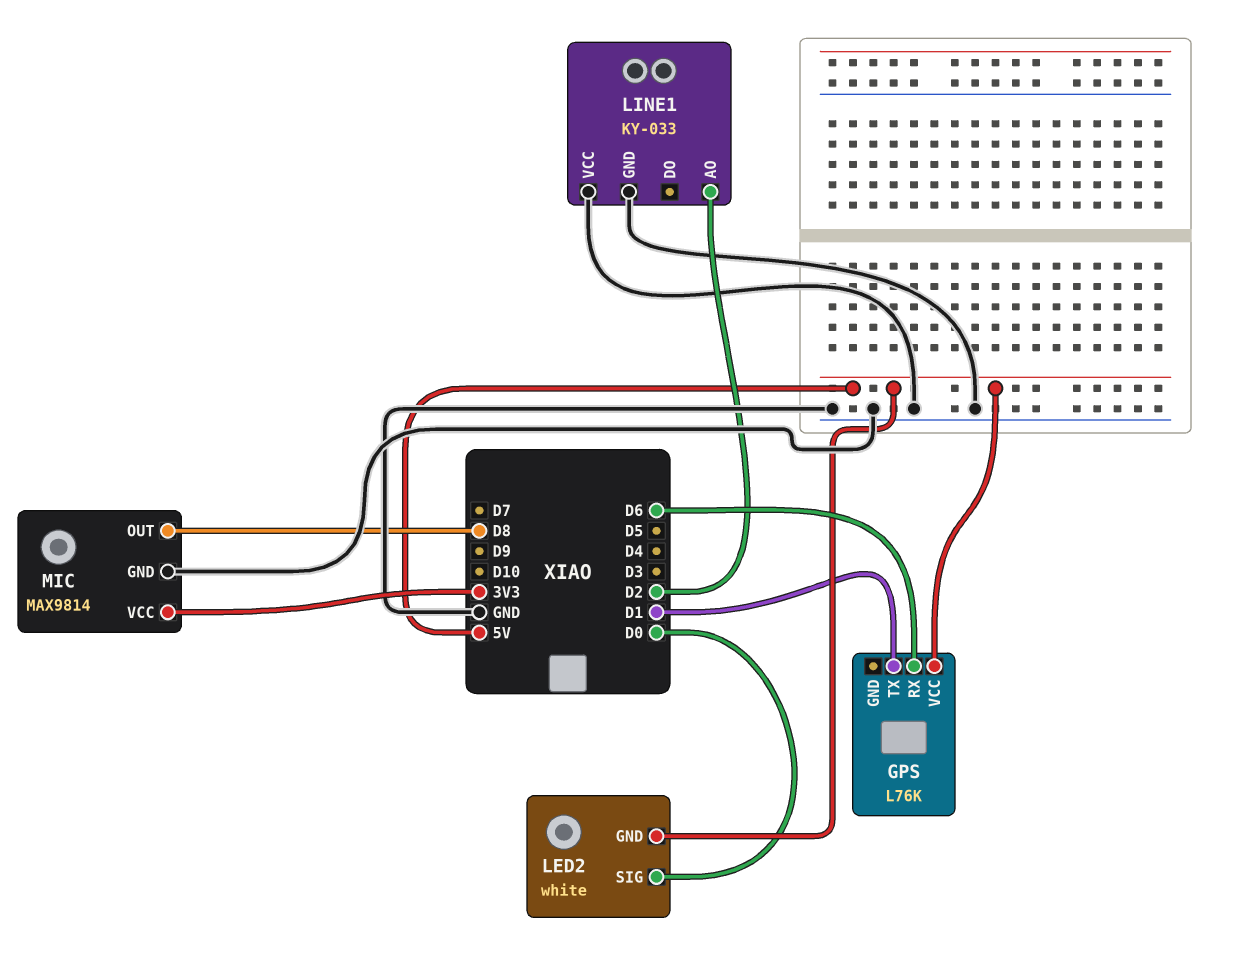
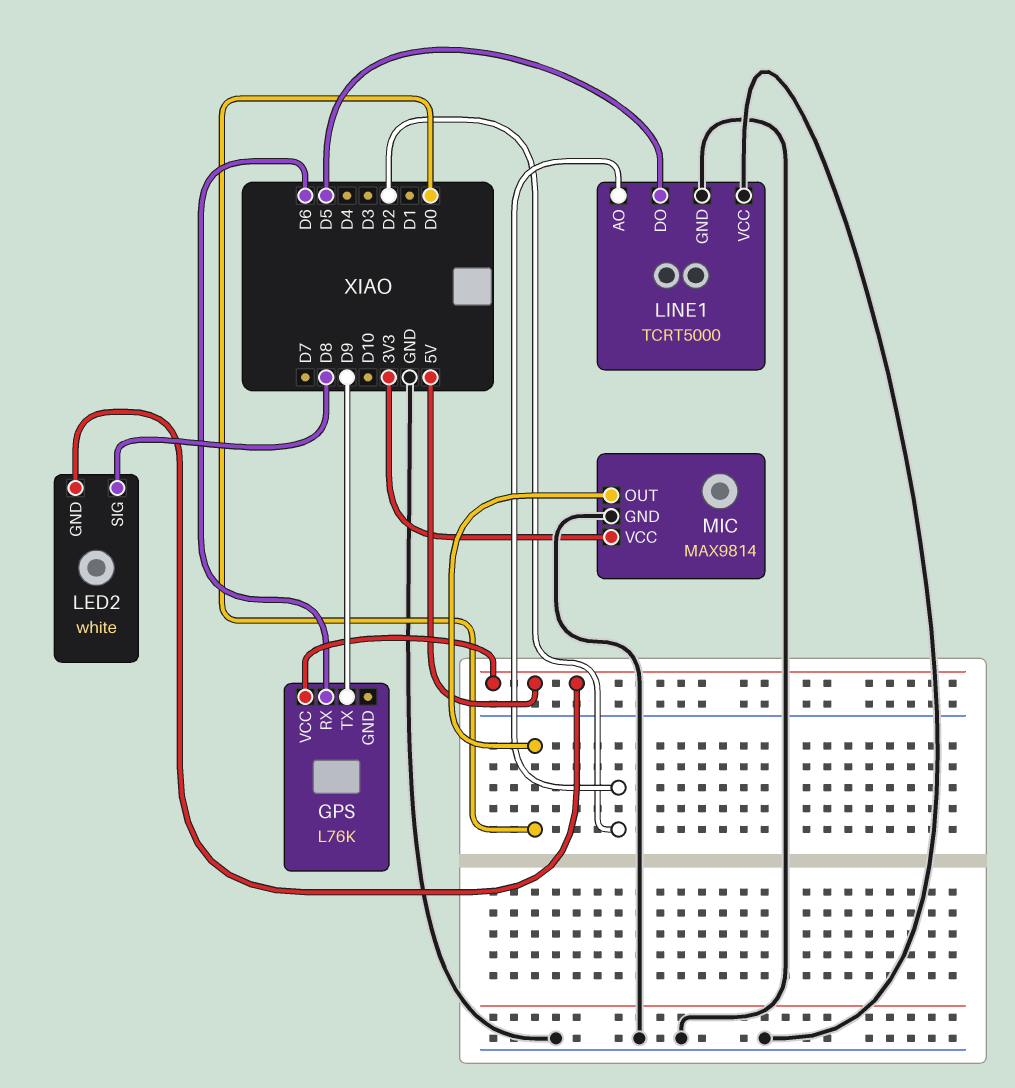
GPS pin TX: D1 -> D9
LED2 pin SIG: D0 -> D8
LINE1: KY-033 -> TCRT5000
LINE1 pin DO: none -> D5
MIC pin OUT: D8 -> D0

